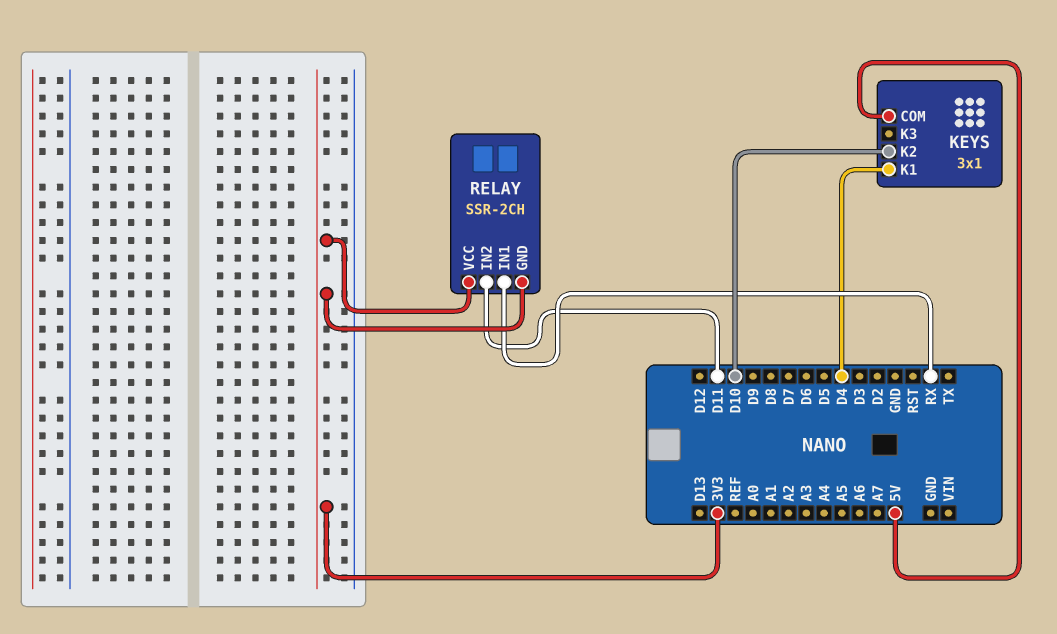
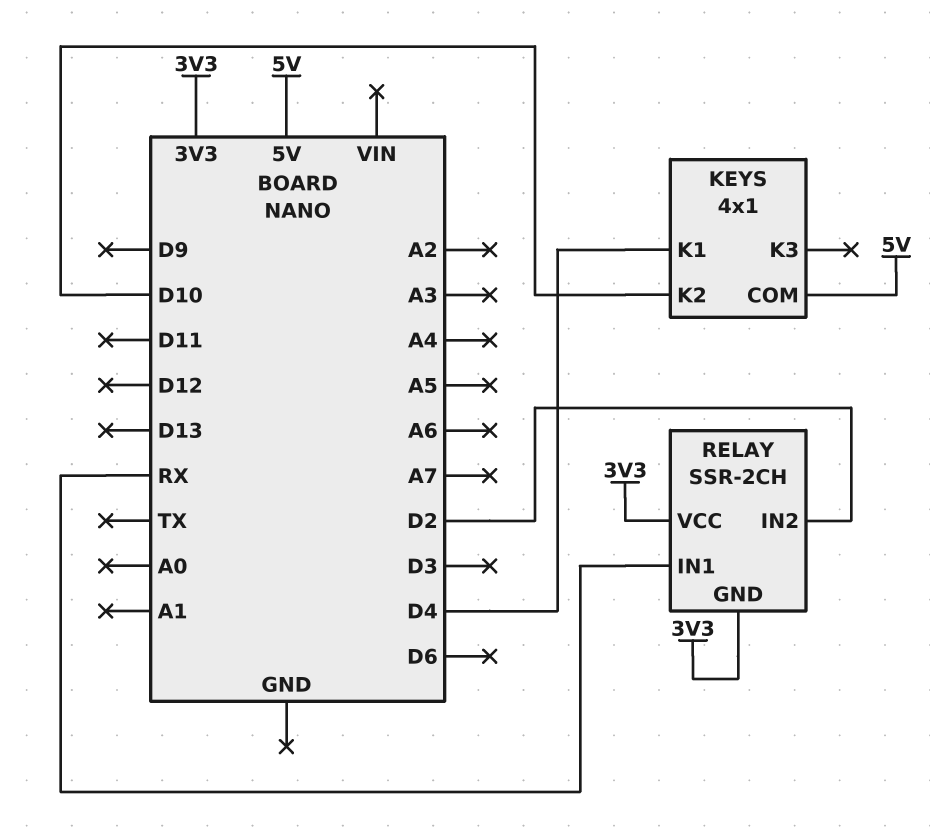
KEYS: 3x1 -> 4x1
RELAY pin IN2: D11 -> D2

